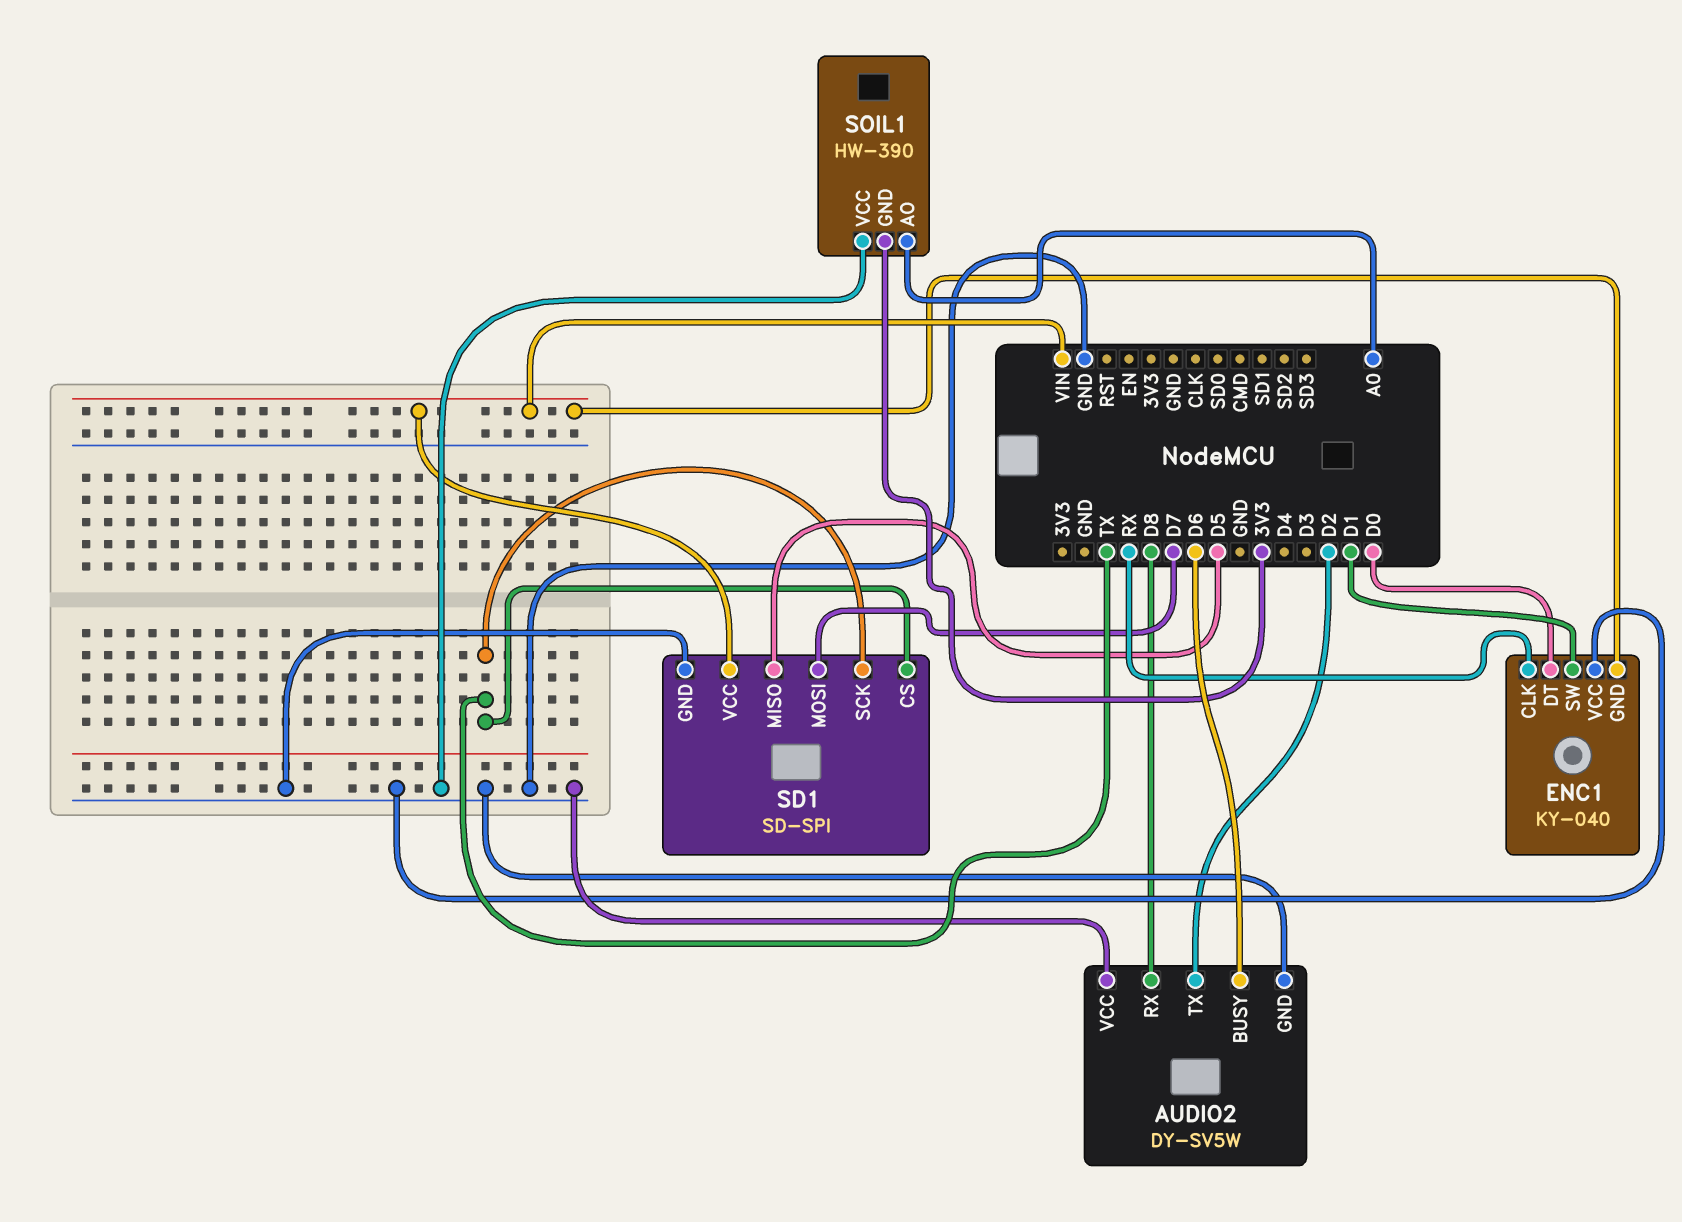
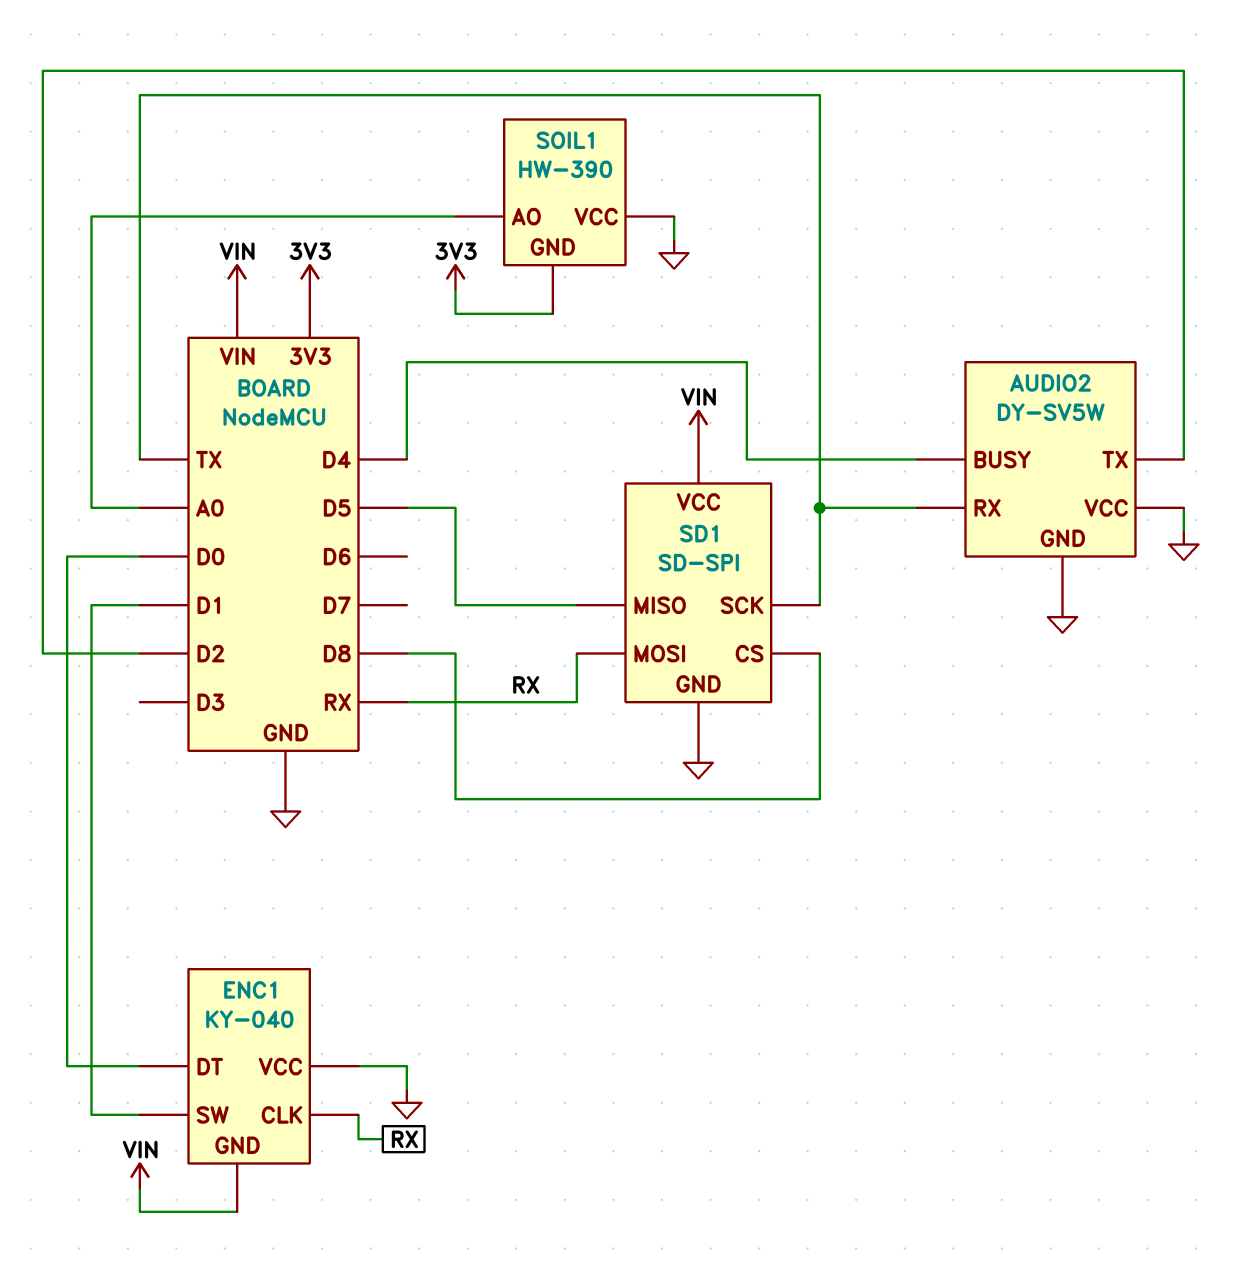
AUDIO2 pin BUSY: D6 -> D4
AUDIO2 pin RX: D8 -> TX
SD1 pin CS: TX -> D8
SD1 pin MOSI: D7 -> RX

